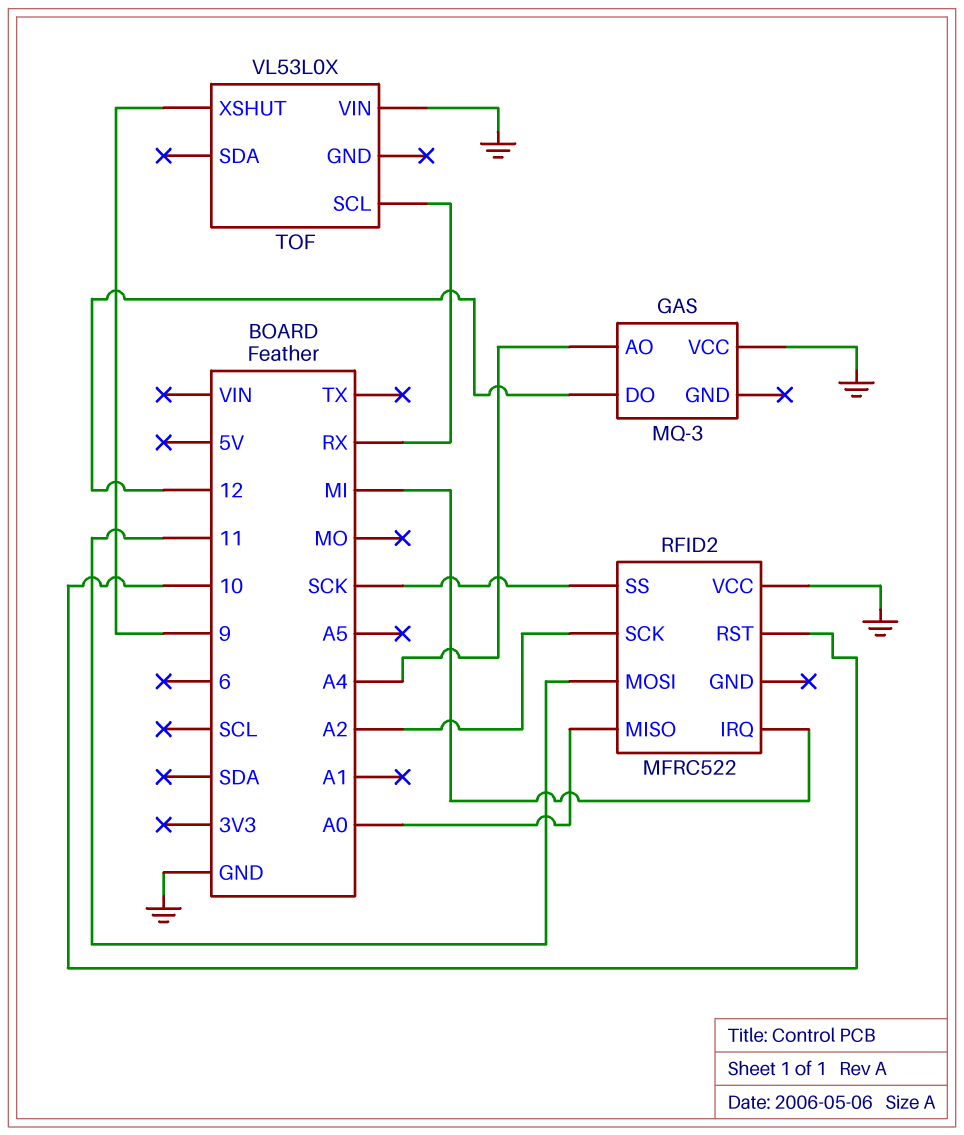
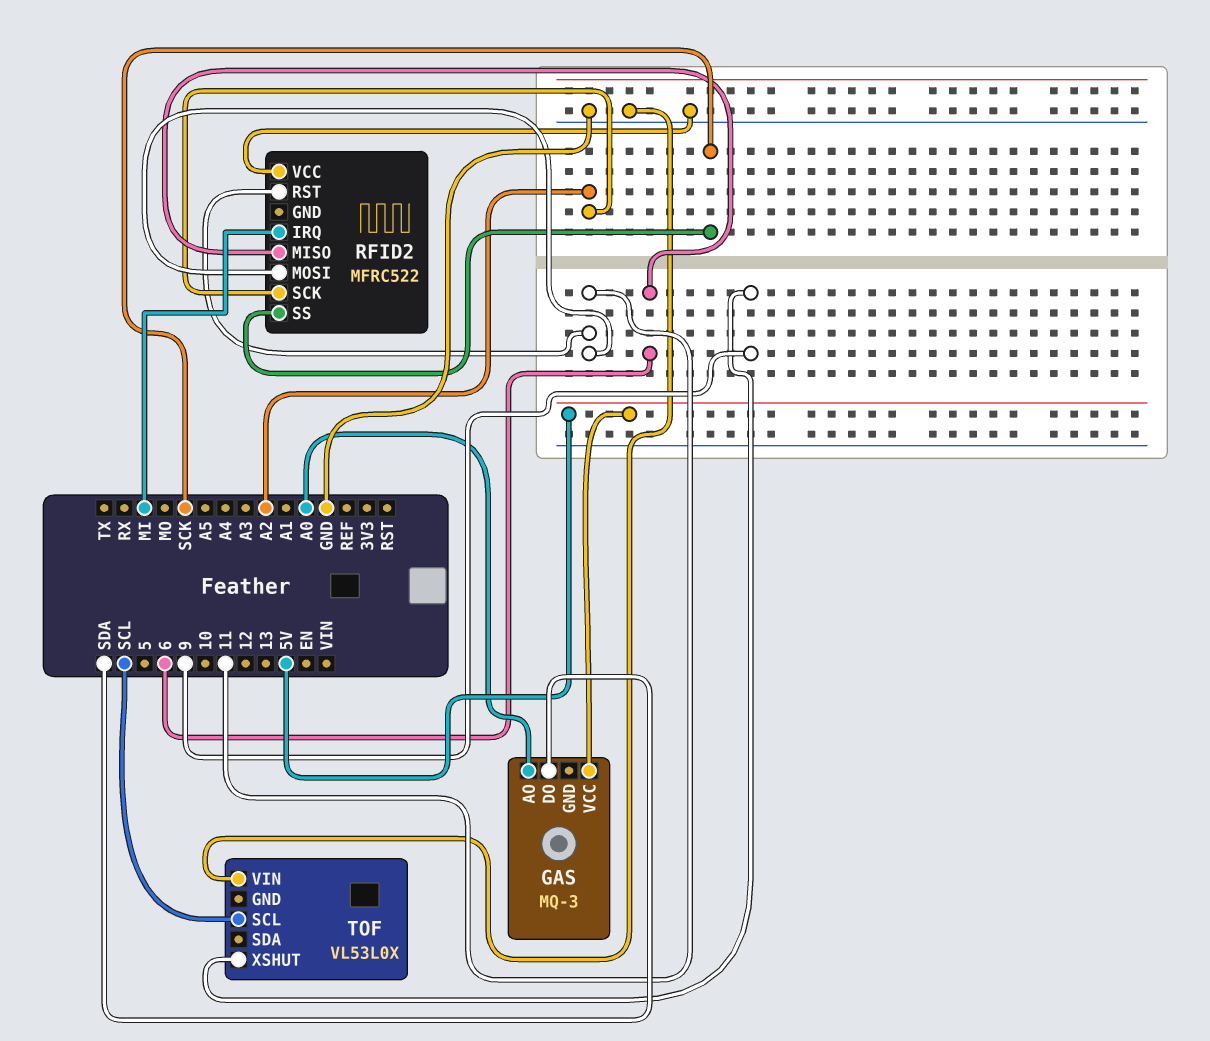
GAS pin AO: A4 -> A0
GAS pin DO: 12 -> SDA
GAS pin VCC: GND -> 5V
RFID2 pin MISO: A0 -> 6
RFID2 pin RST: 10 -> 11
TOF pin SCL: RX -> SCL

